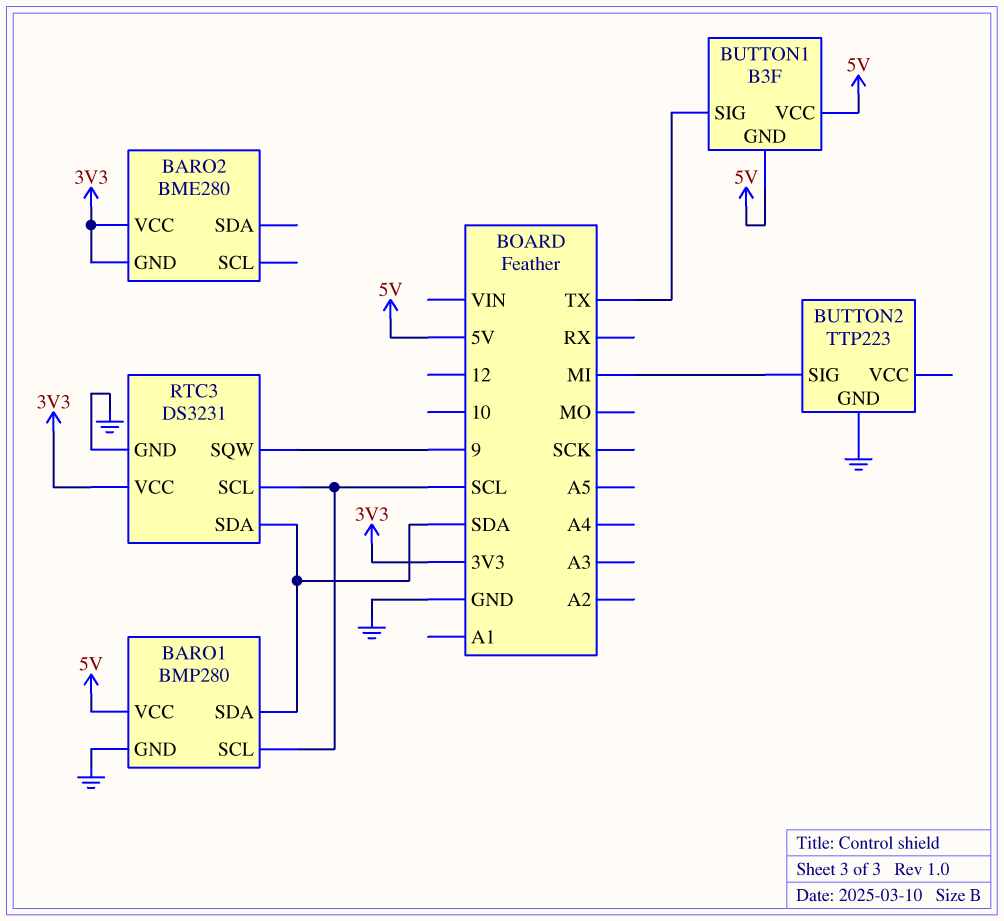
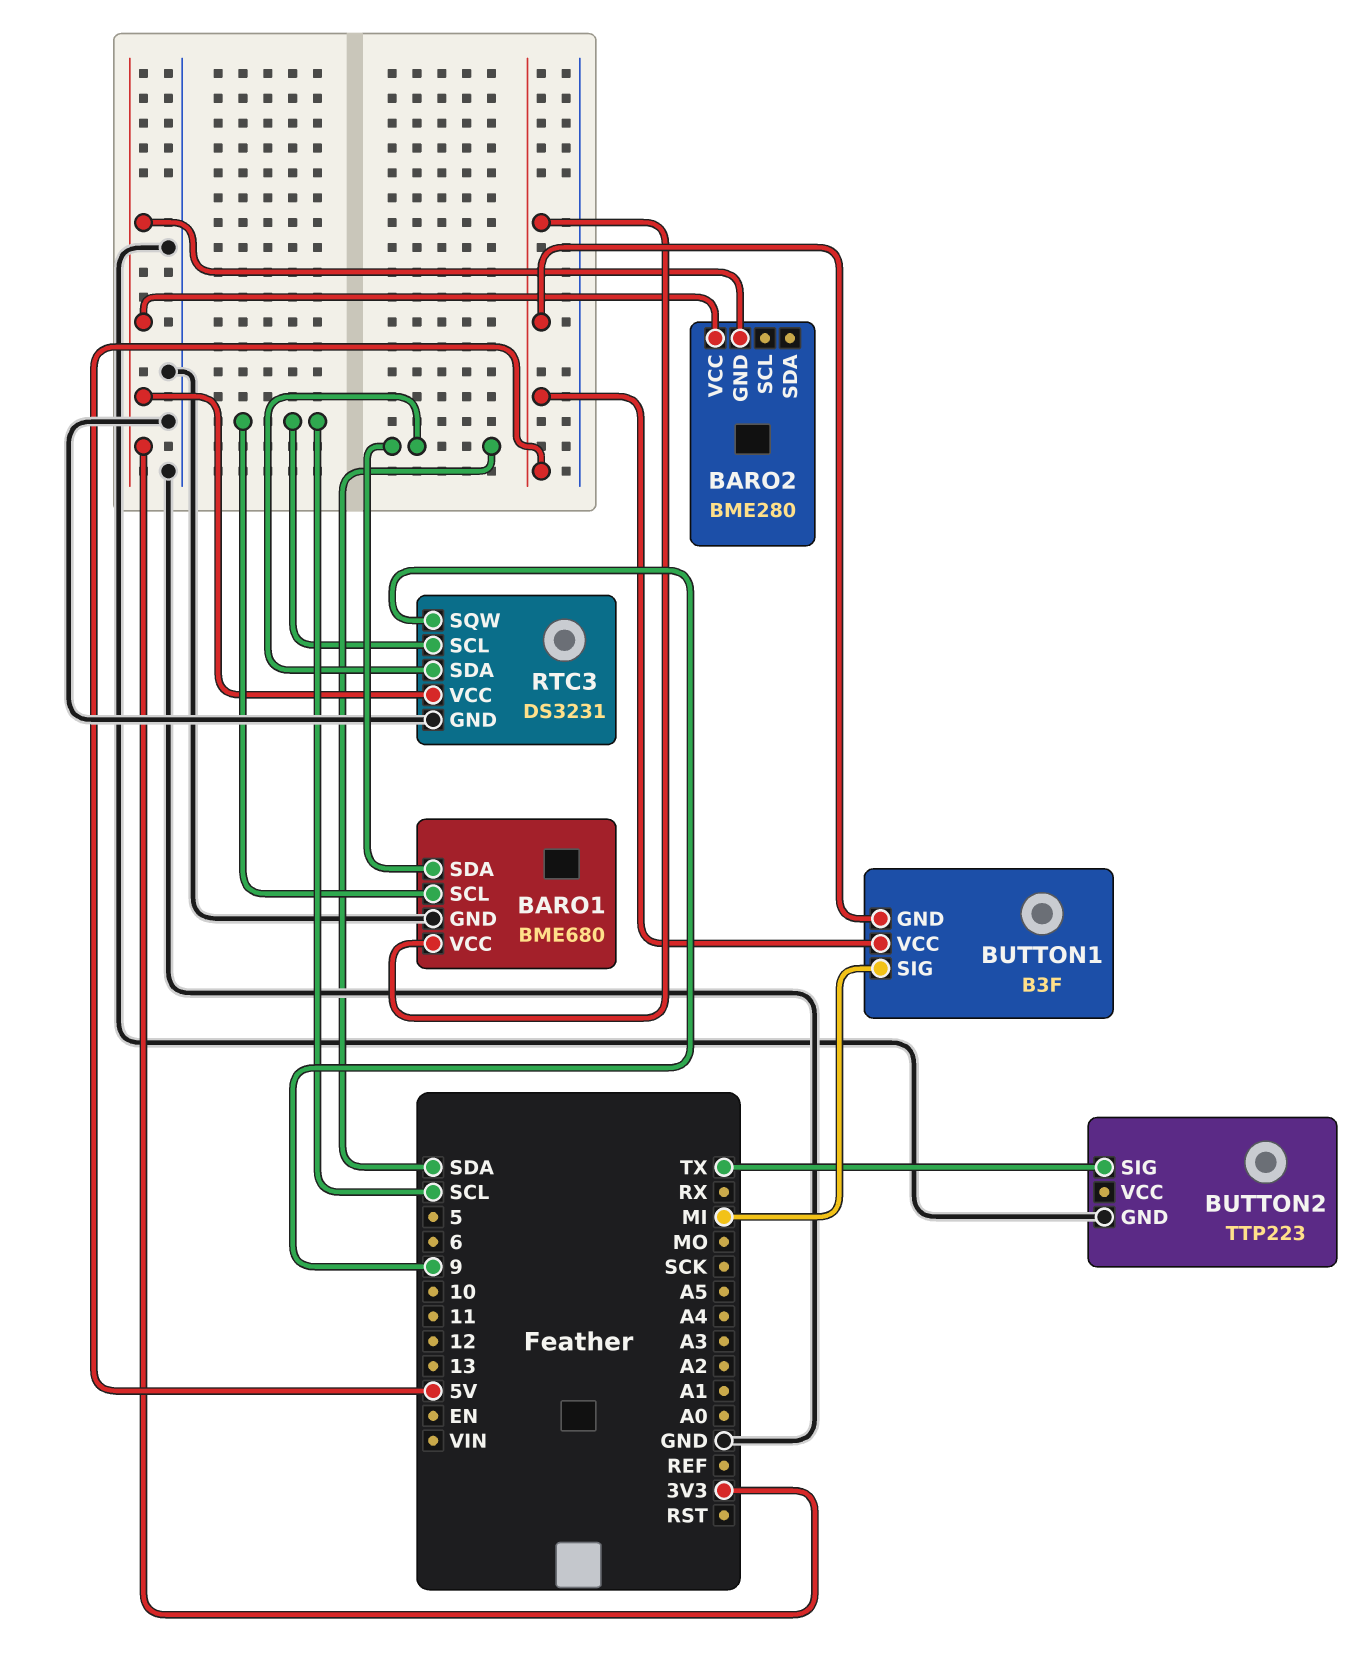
BARO1: BMP280 -> BME680
BUTTON1 pin SIG: TX -> MI
BUTTON2 pin SIG: MI -> TX

